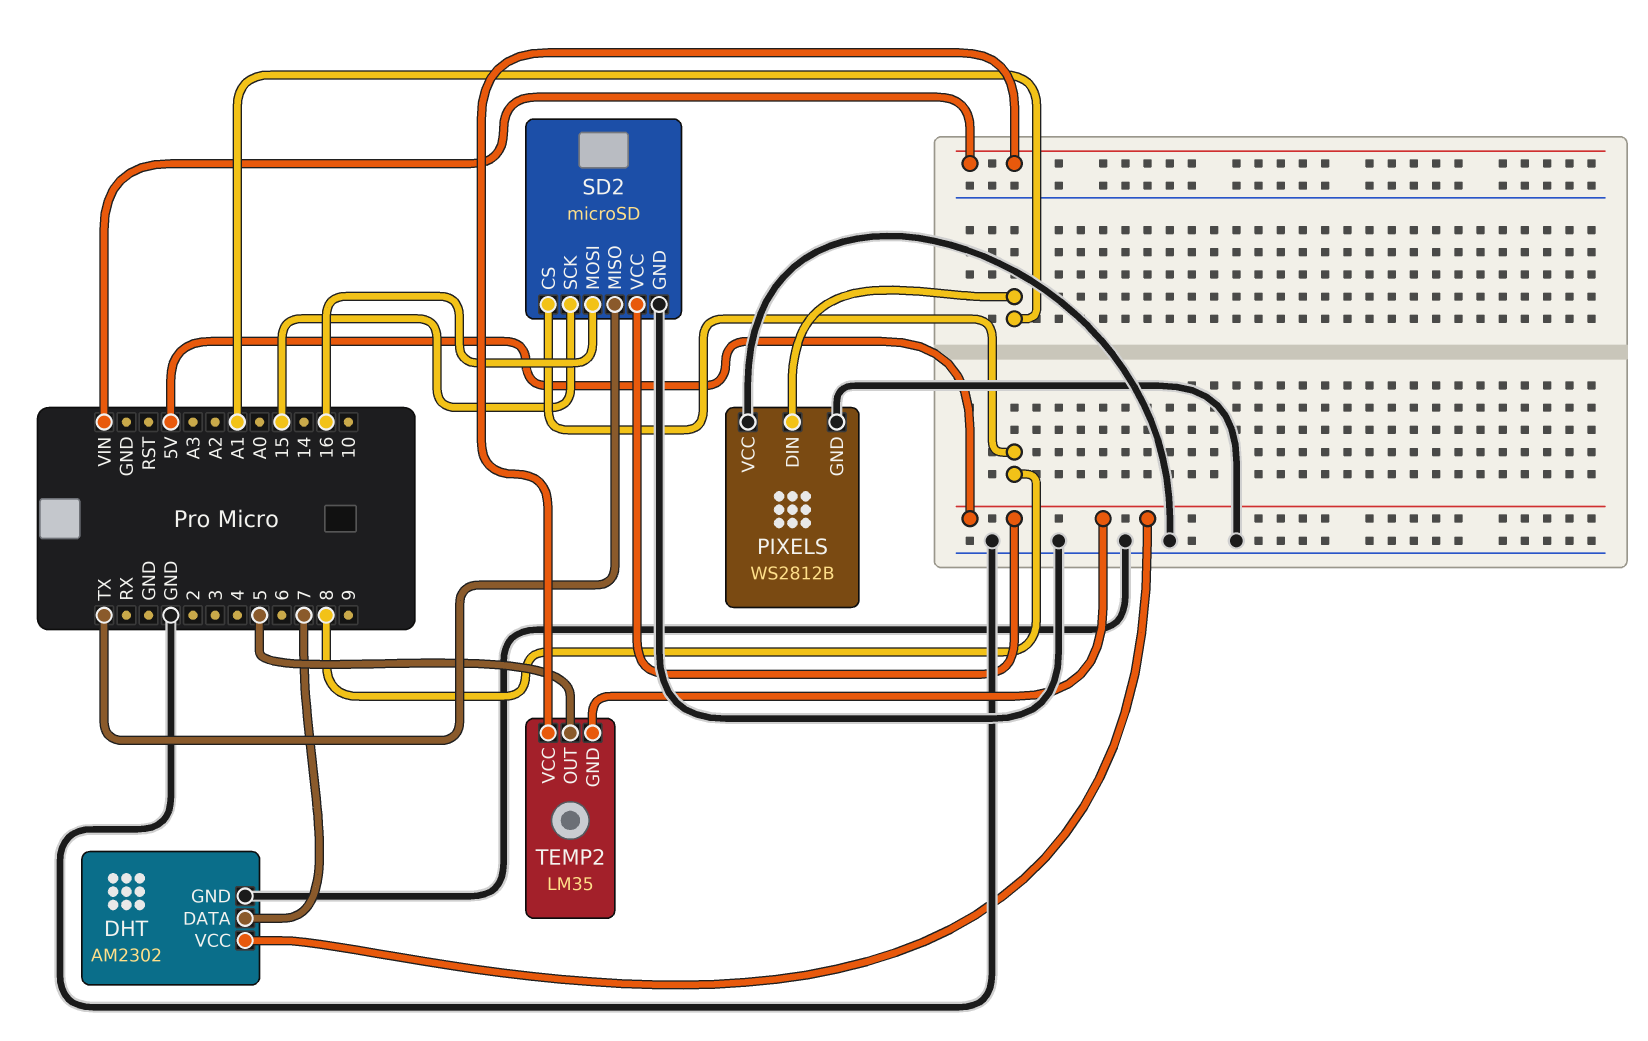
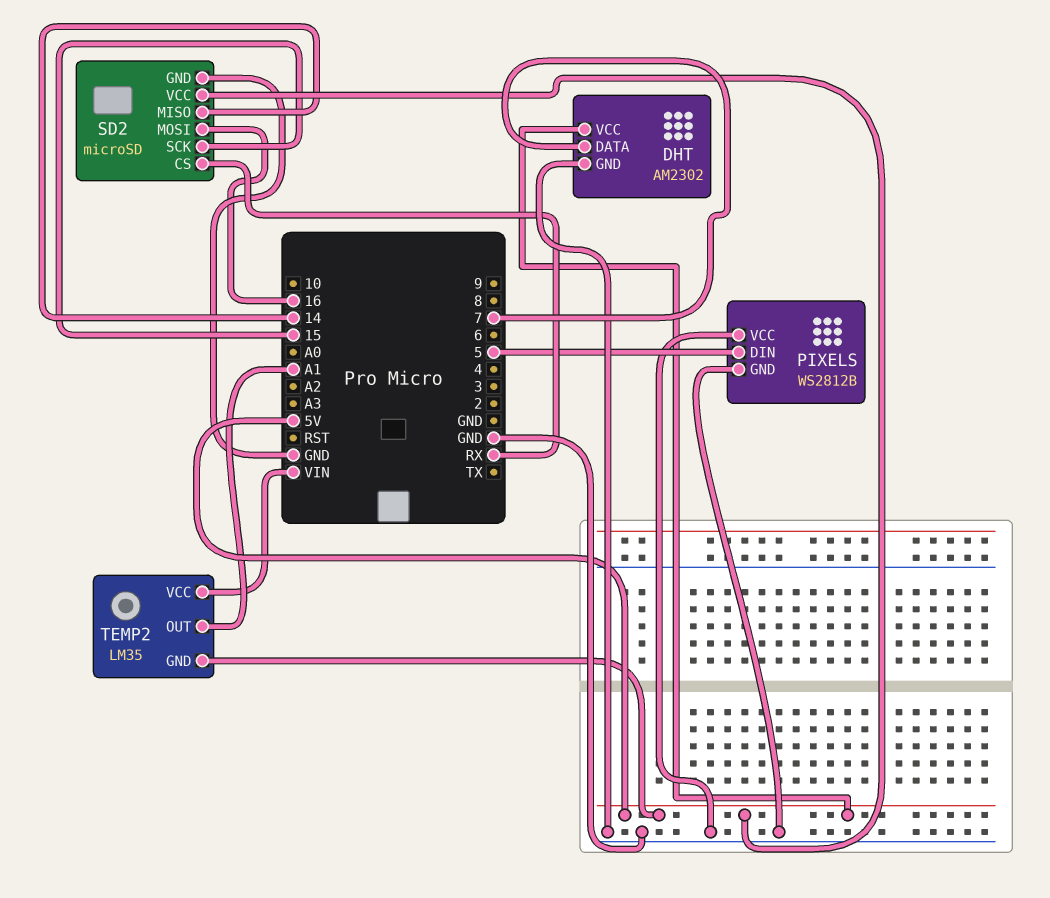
PIXELS pin DIN: A1 -> 5
SD2 pin CS: 8 -> RX
SD2 pin MISO: TX -> 14
TEMP2 pin OUT: 5 -> A1

